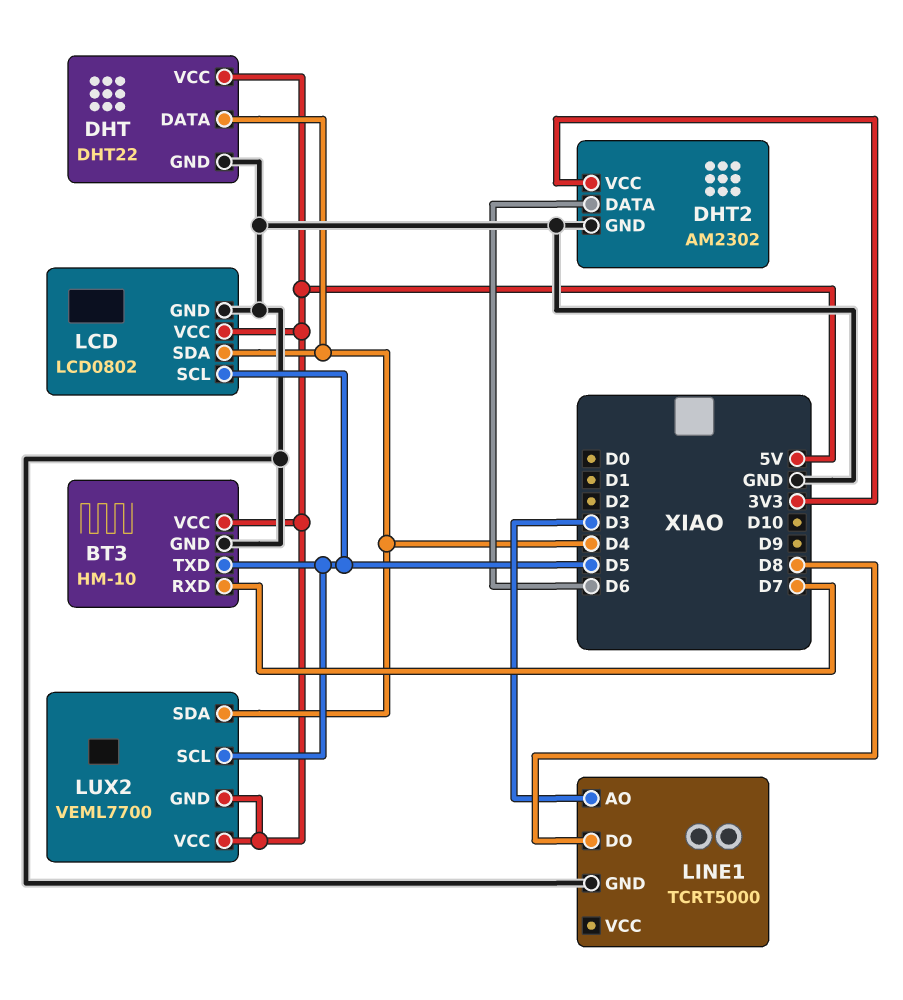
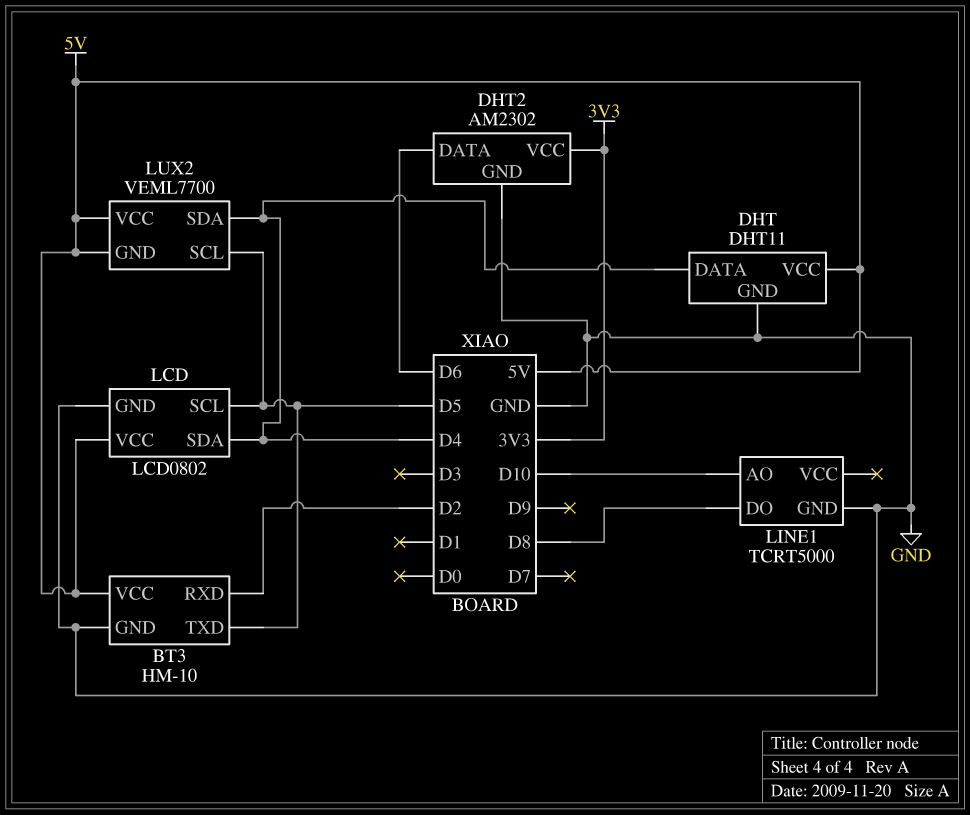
BT3 pin RXD: D7 -> D2
DHT: DHT22 -> DHT11
LINE1 pin AO: D3 -> D10

